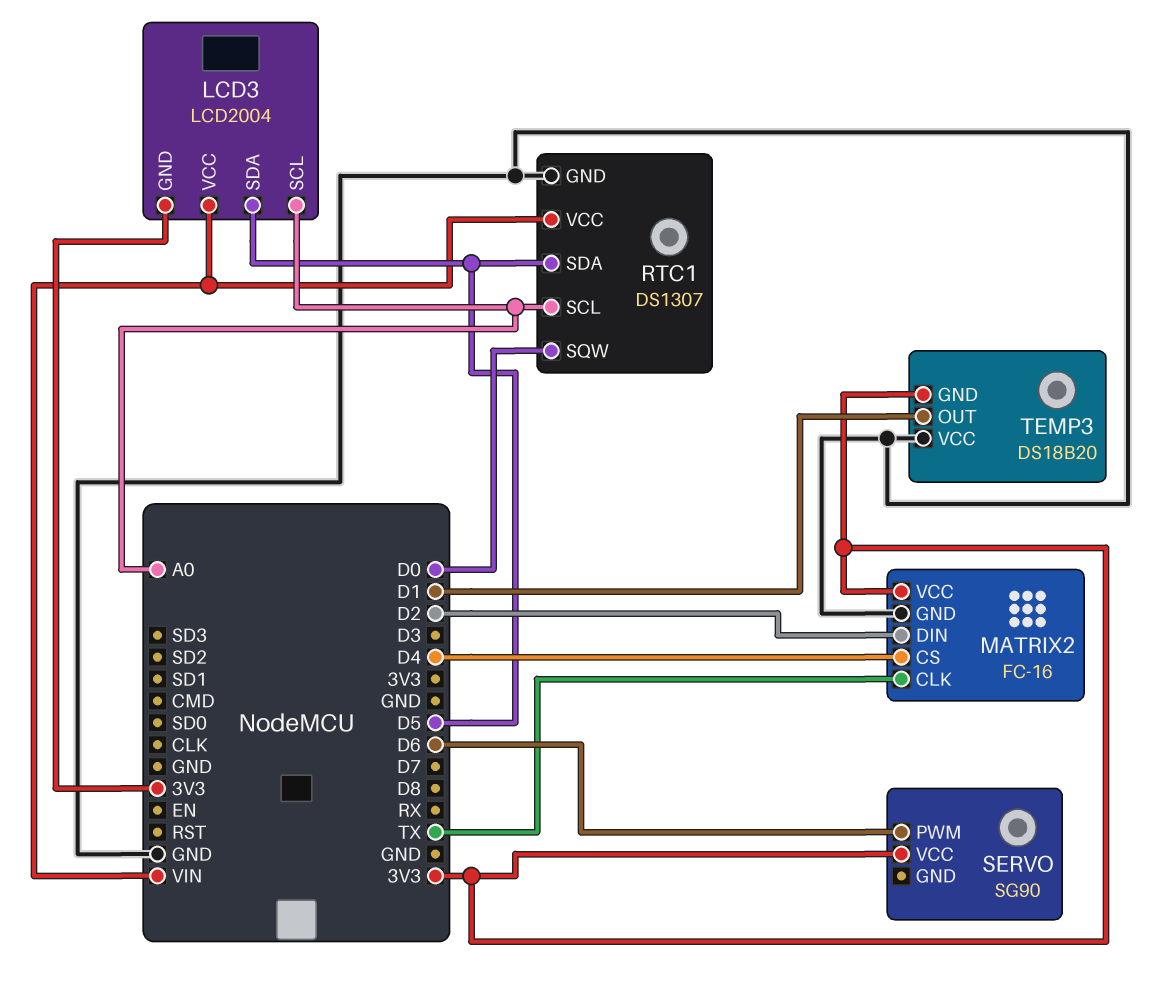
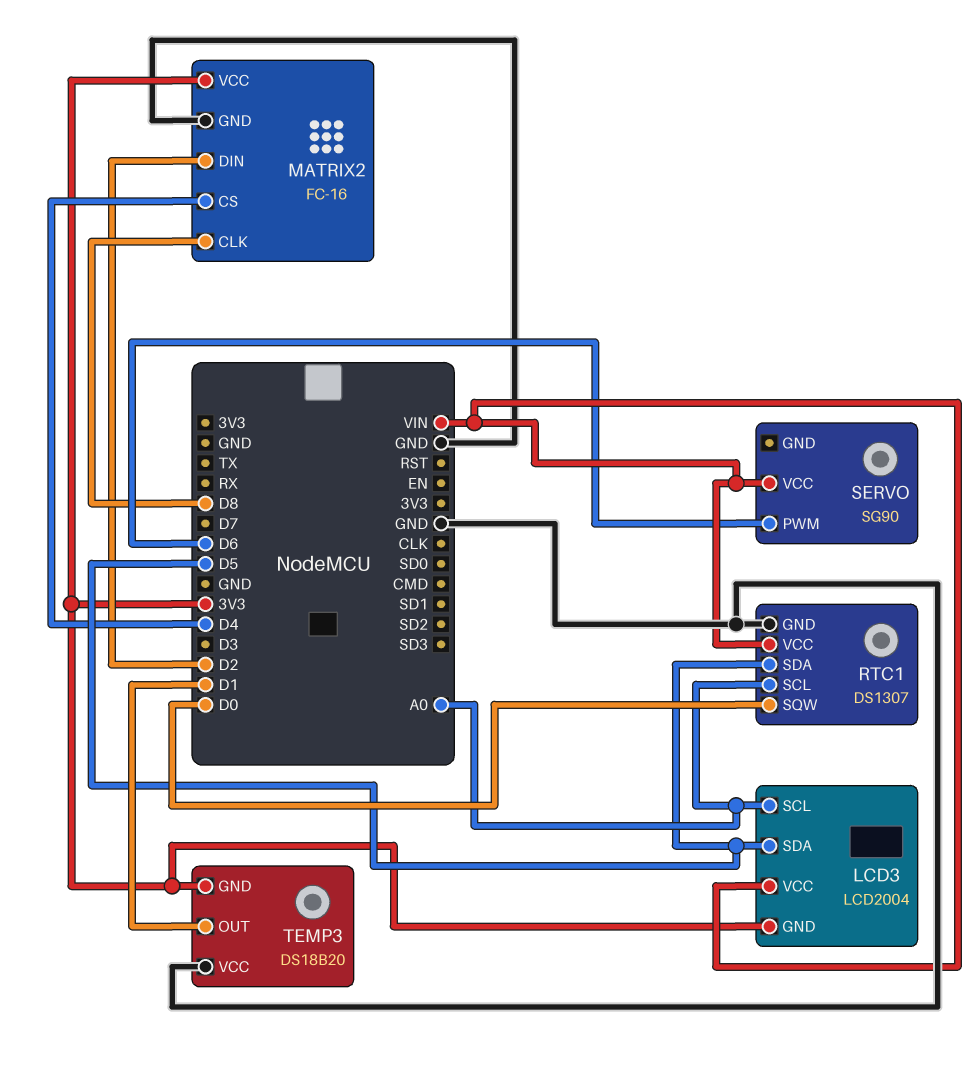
MATRIX2 pin CLK: TX -> D8
SERVO pin VCC: 3V3 -> VIN

